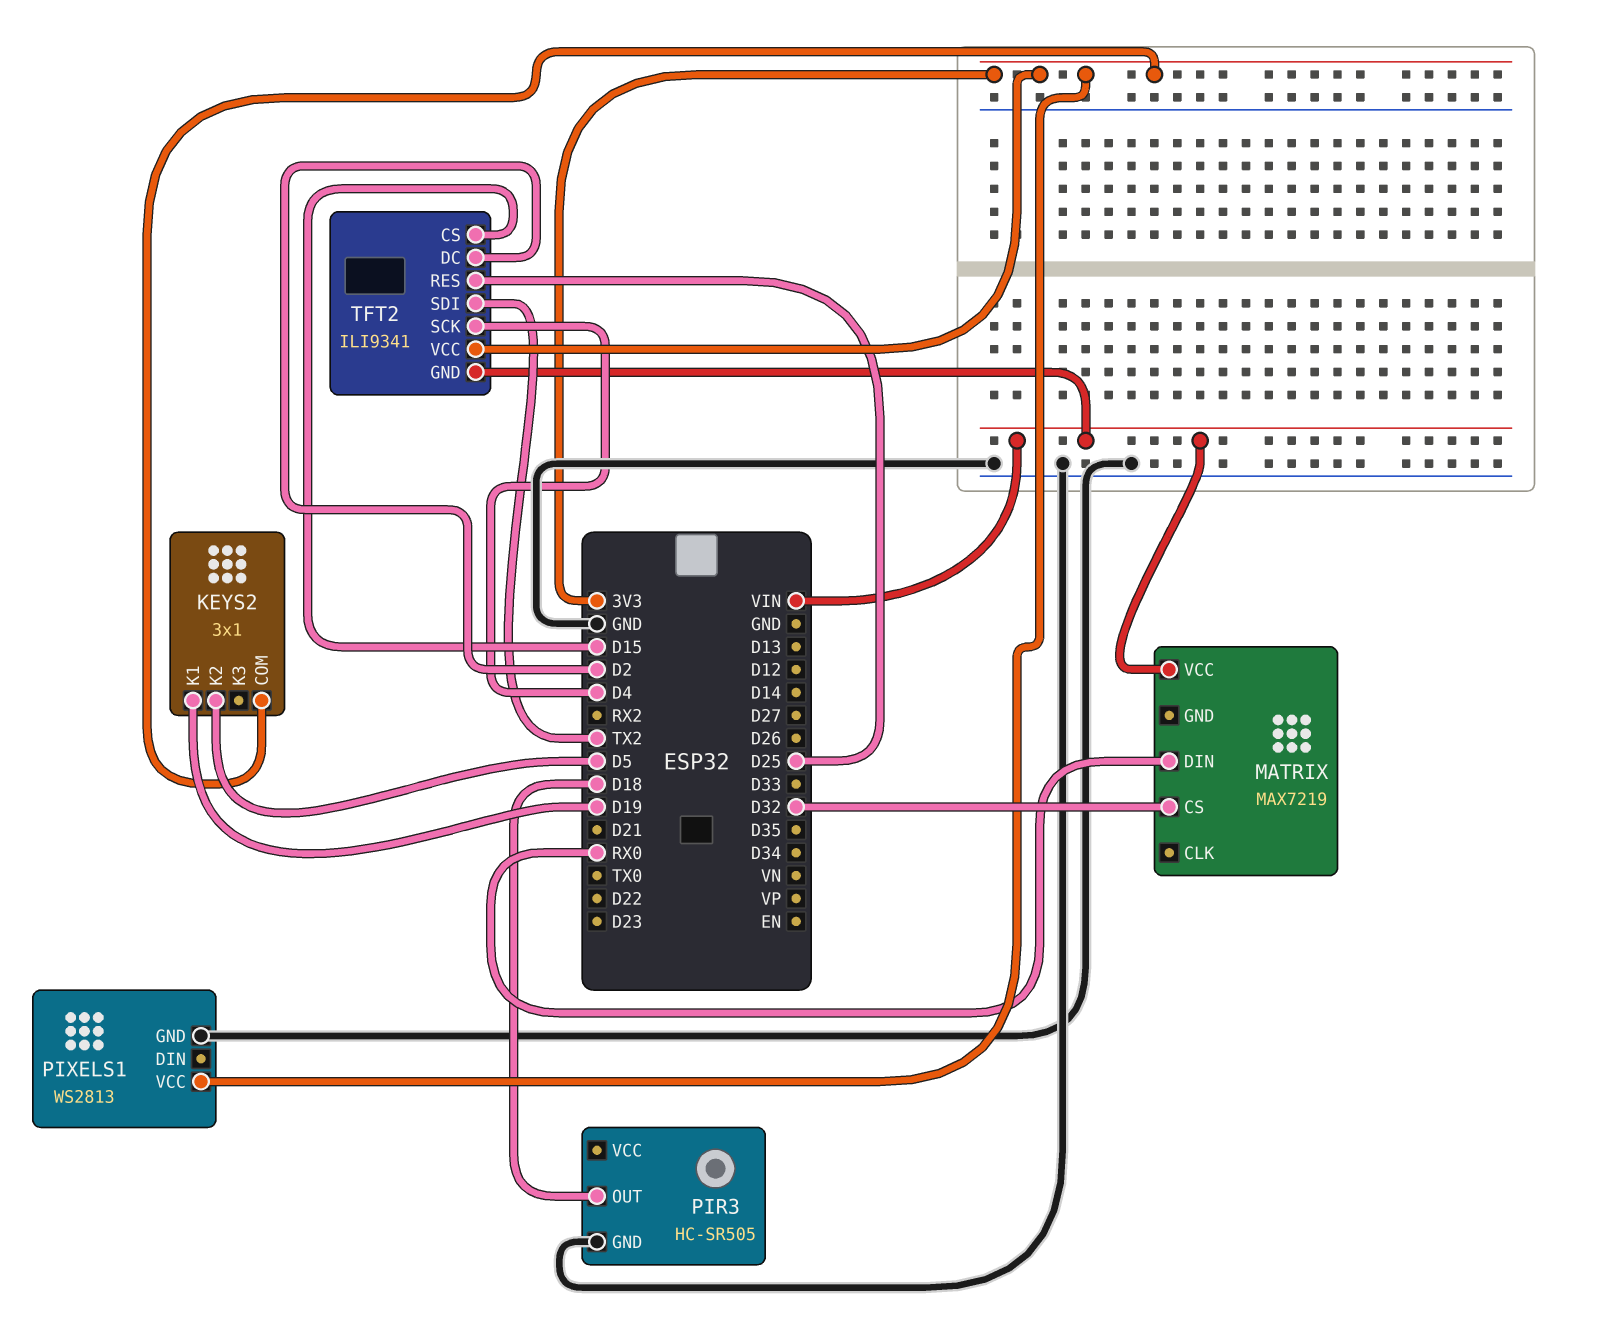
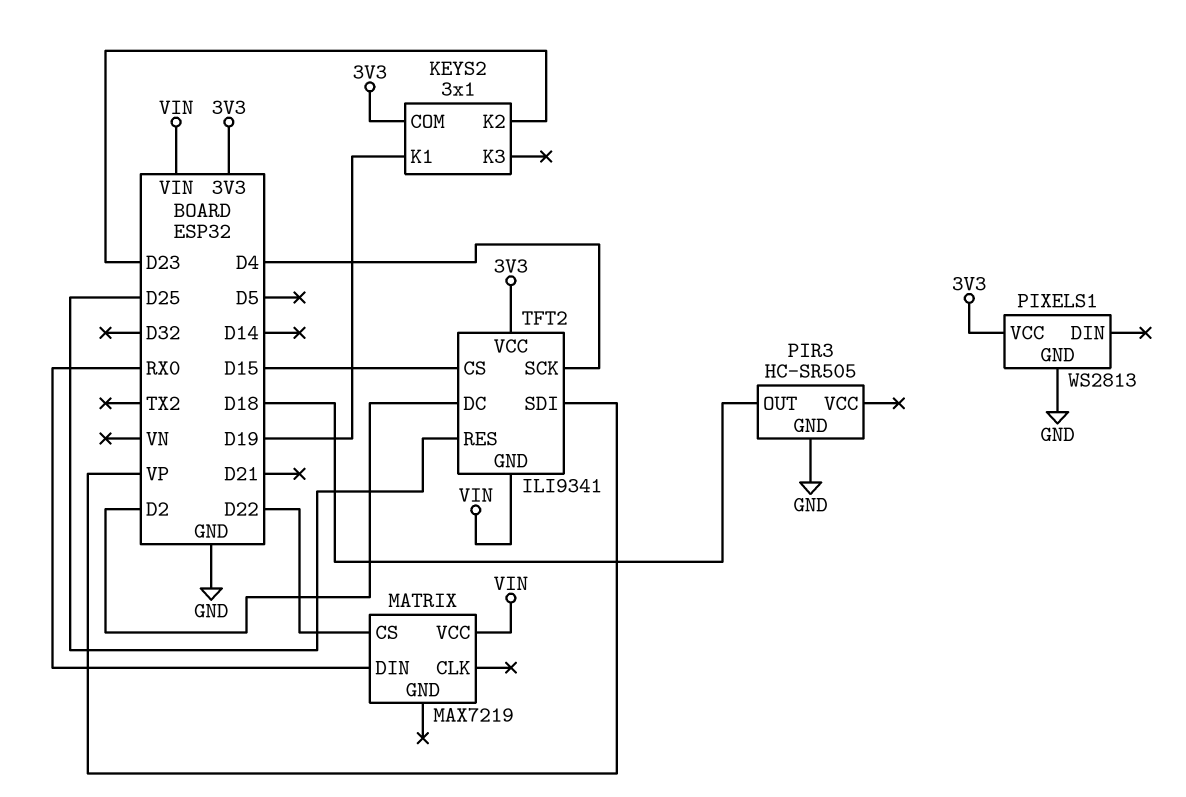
KEYS2 pin K2: D5 -> D23
MATRIX pin CS: D32 -> D22
TFT2 pin SDI: TX2 -> VP

